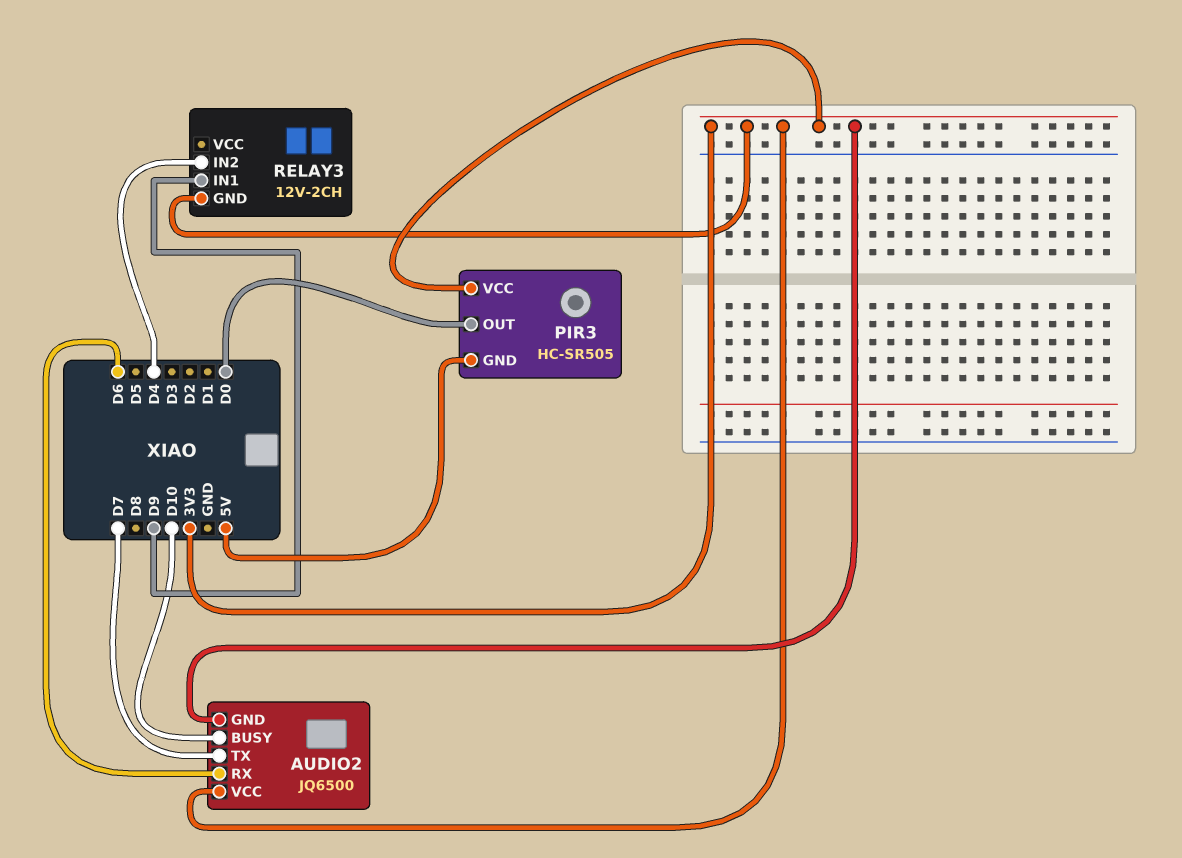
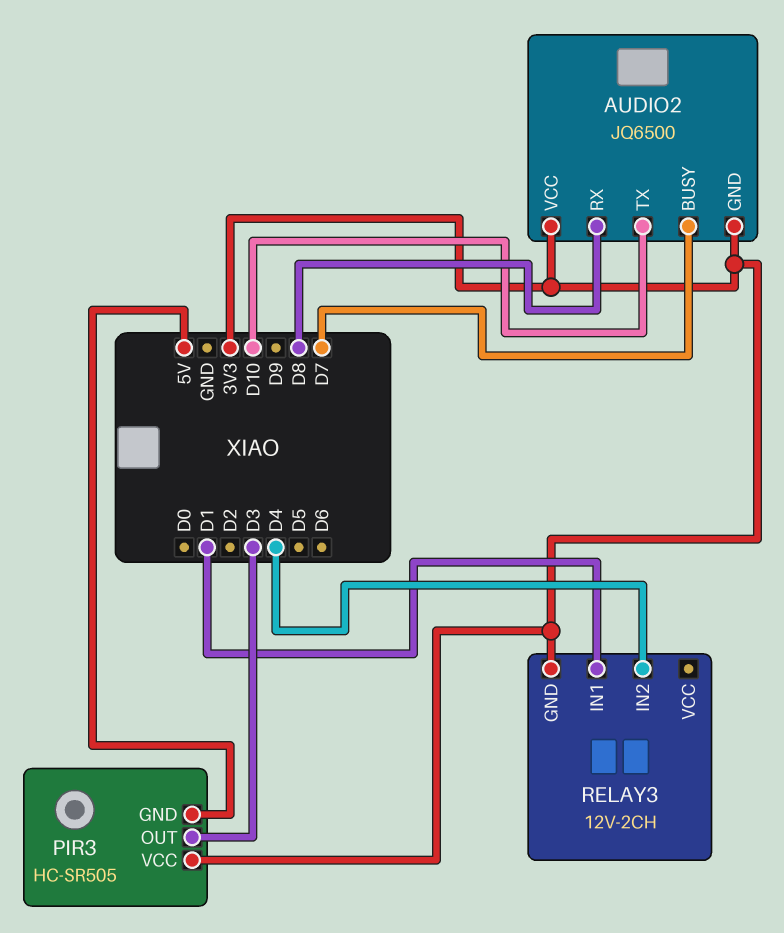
AUDIO2 pin BUSY: D10 -> D7
AUDIO2 pin RX: D6 -> D8
AUDIO2 pin TX: D7 -> D10
PIR3 pin OUT: D0 -> D3
RELAY3 pin IN1: D9 -> D1

